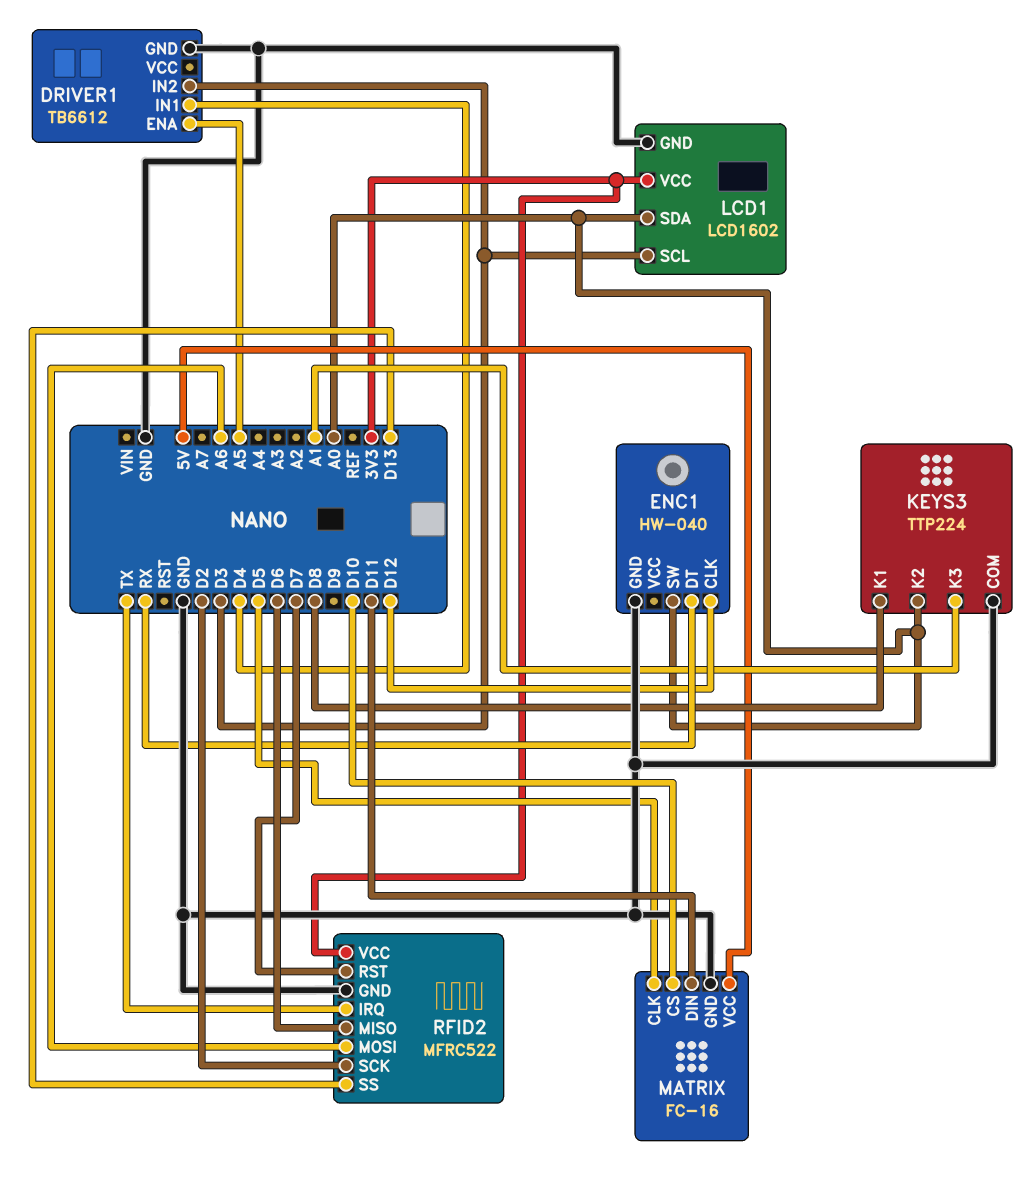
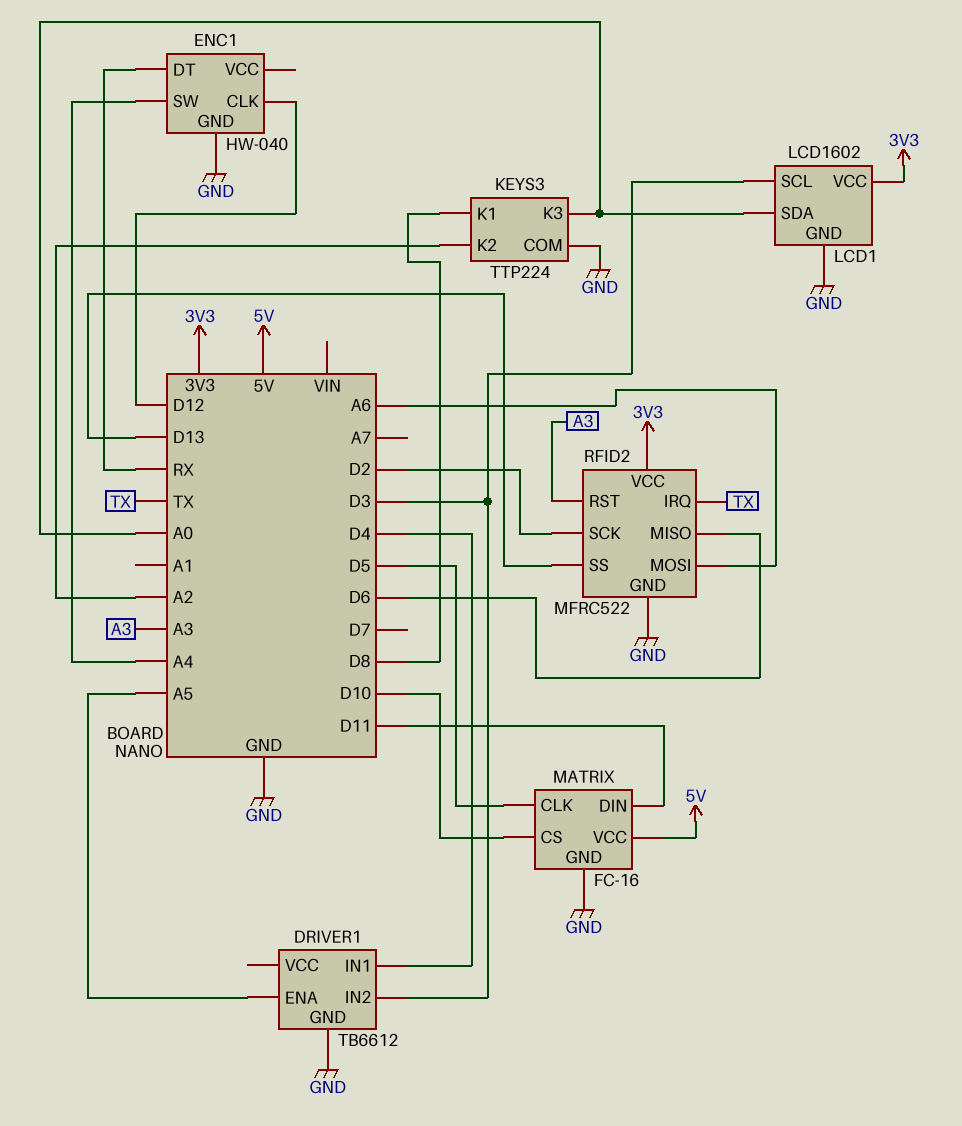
ENC1 pin SW: A0 -> A4
KEYS3 pin K2: A0 -> A2
KEYS3 pin K3: A1 -> A0
RFID2 pin RST: D7 -> A3

